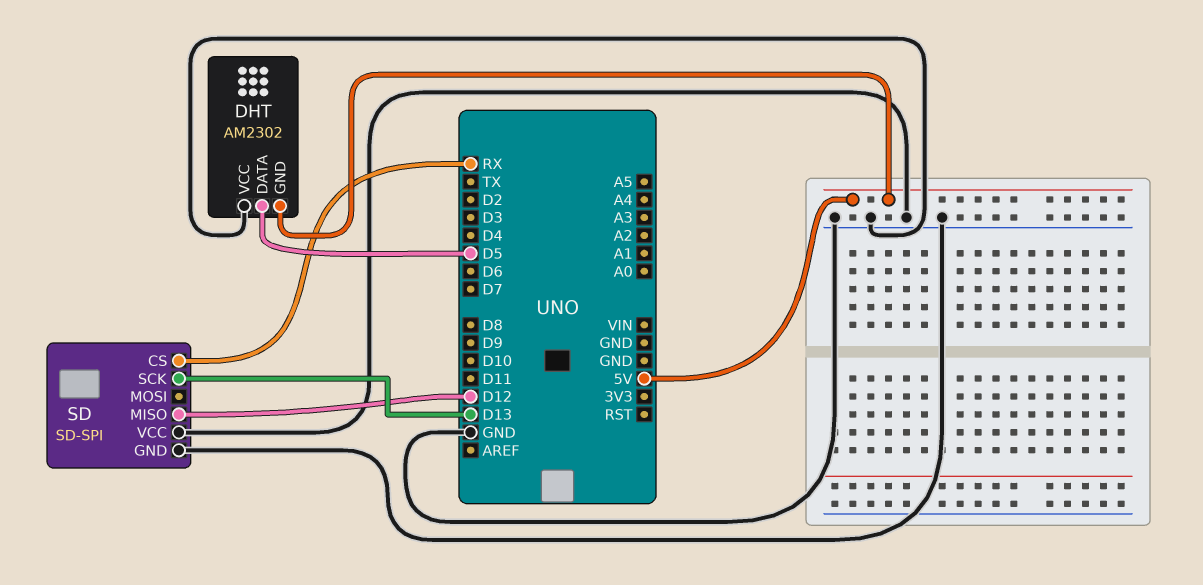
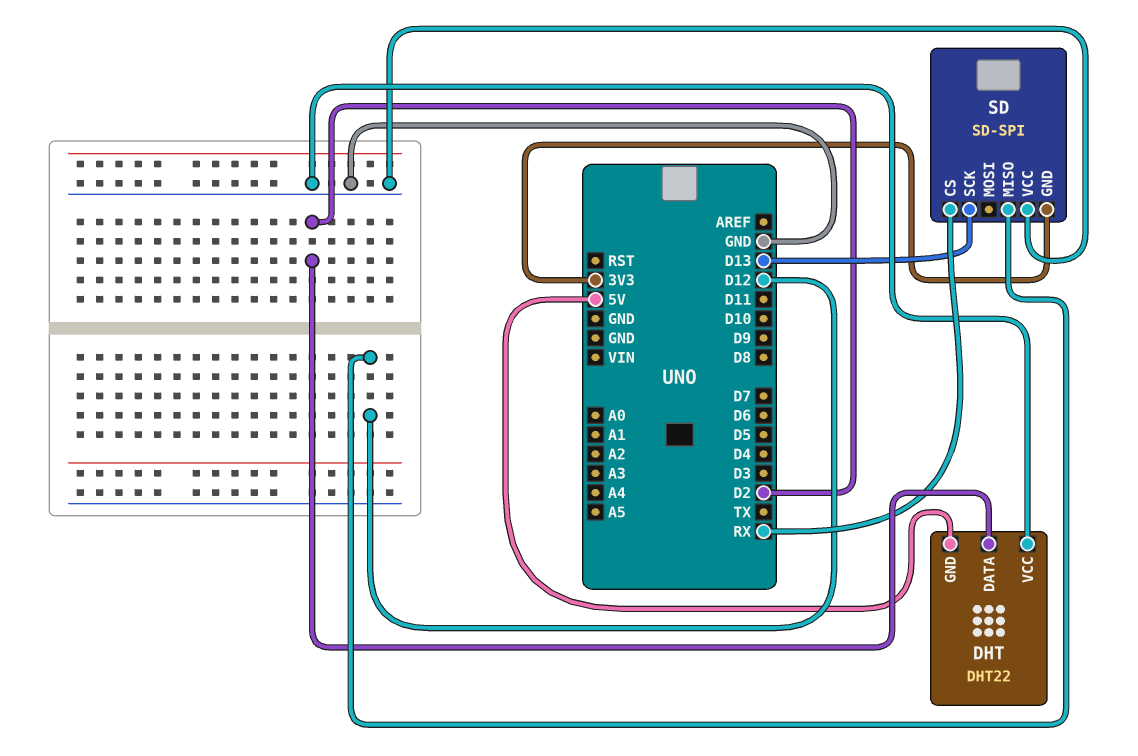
DHT: AM2302 -> DHT22
DHT pin DATA: D5 -> D2
SD pin GND: GND -> 3V3

